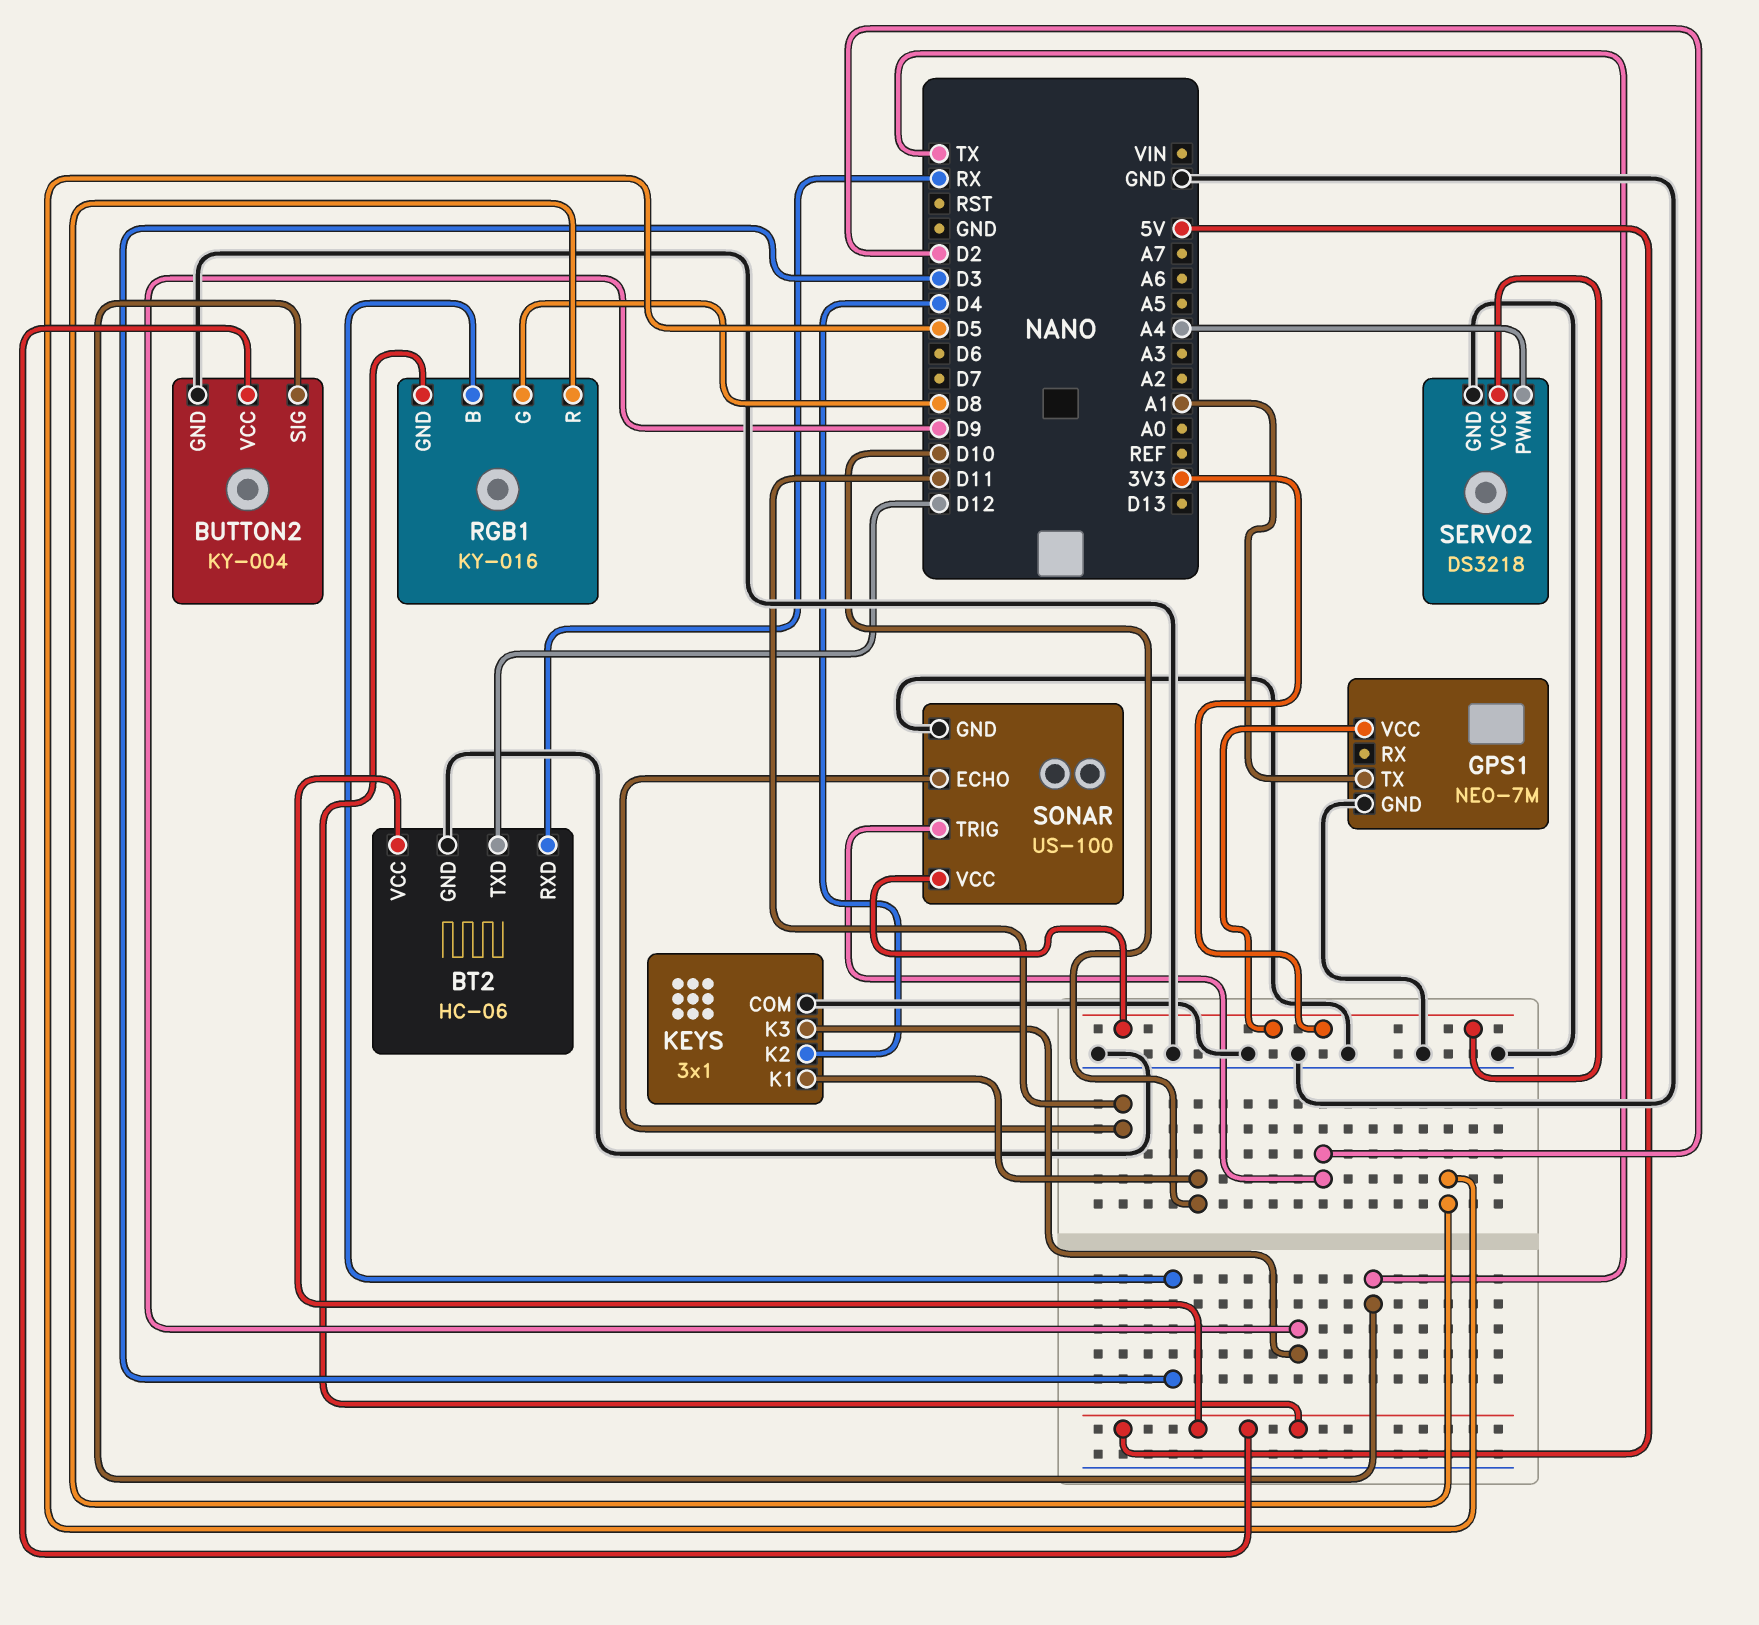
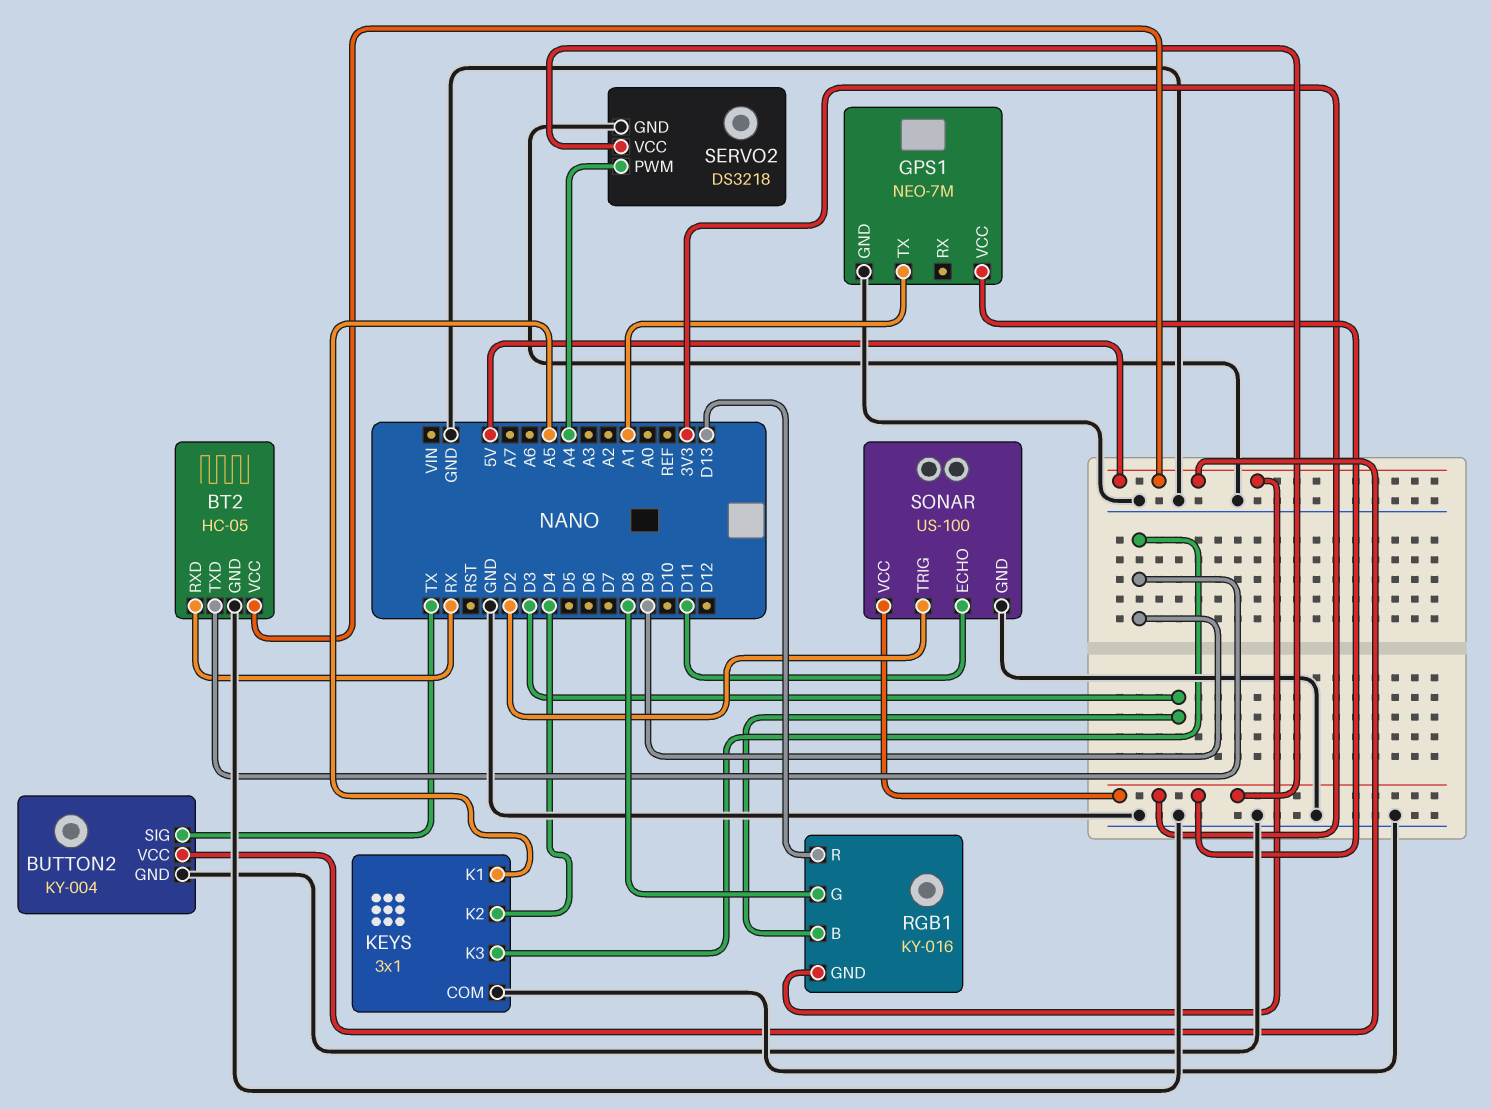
BT2: HC-06 -> HC-05
BT2 pin TXD: D12 -> D9
KEYS pin K1: D10 -> A5
RGB1 pin R: D5 -> D13

